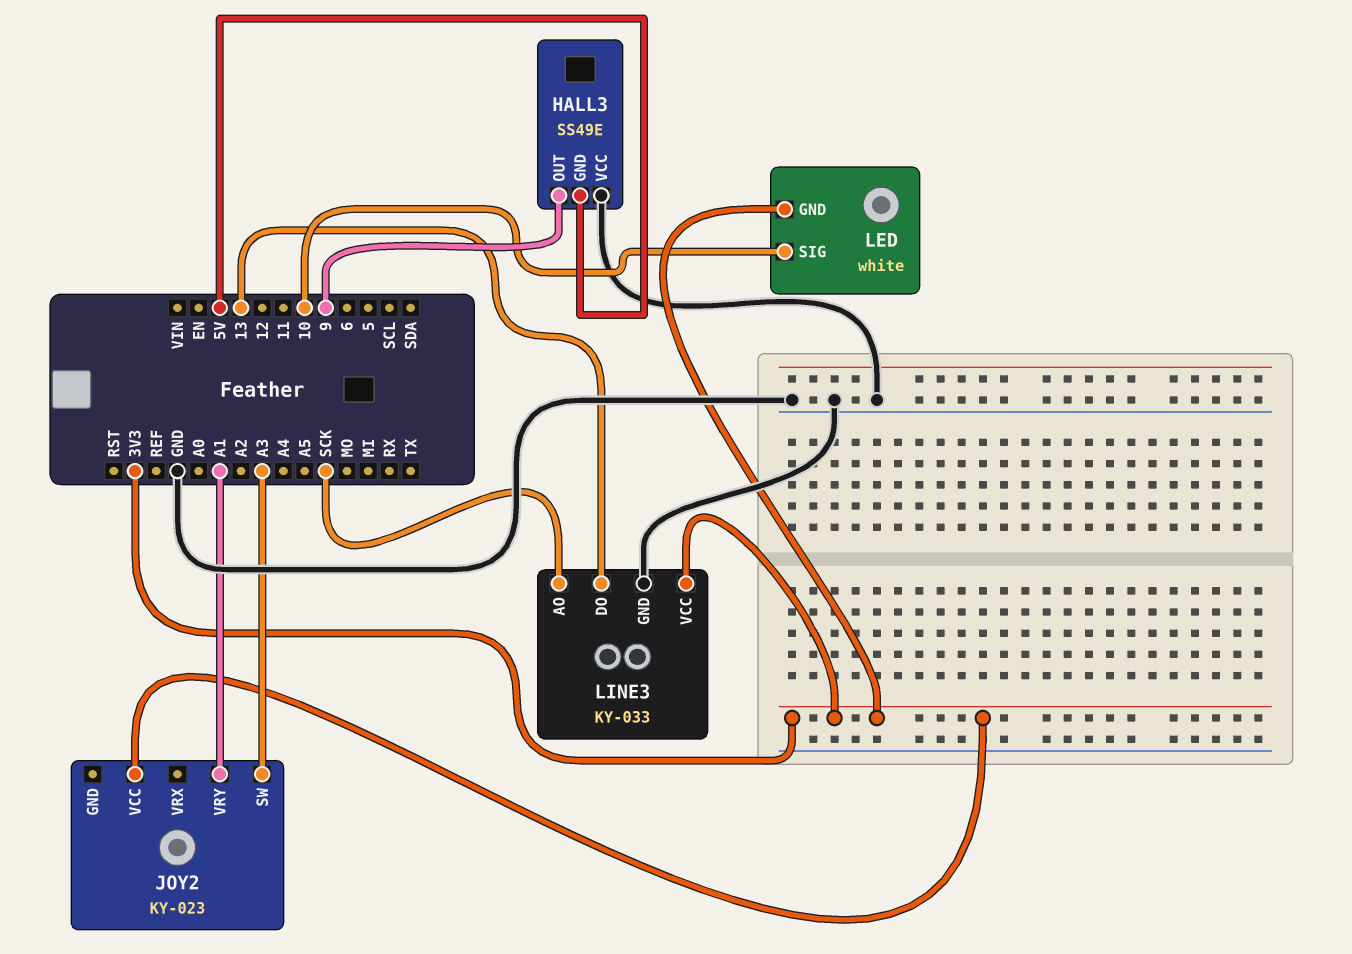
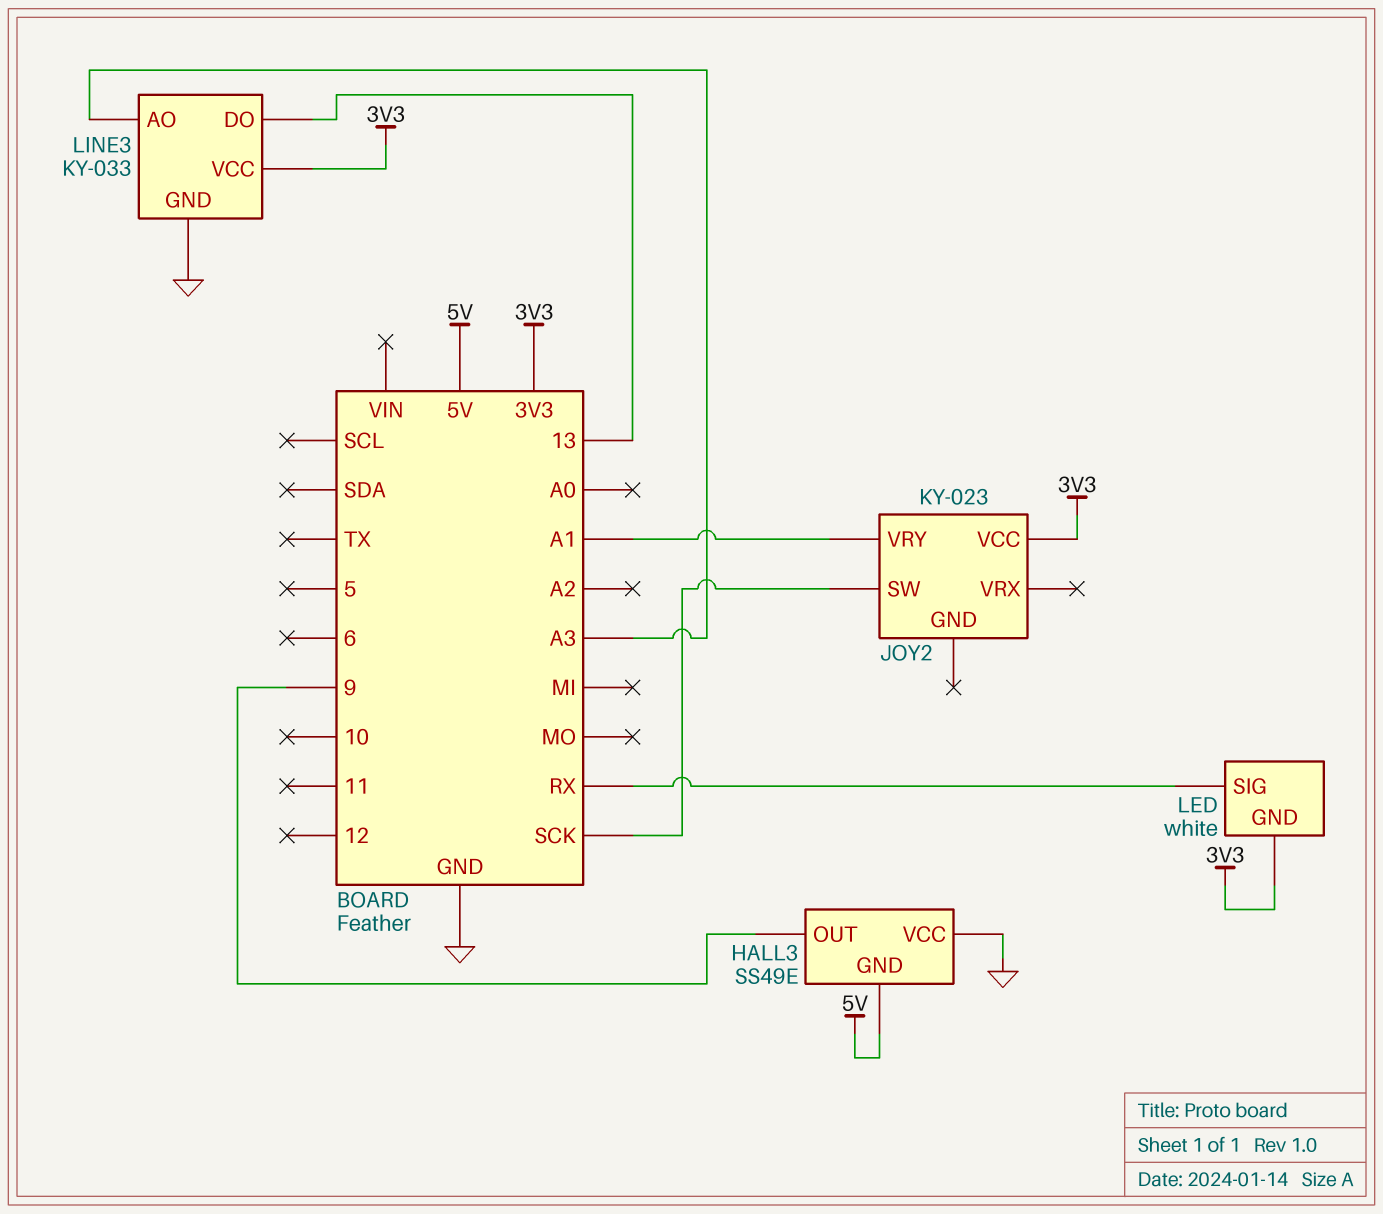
JOY2 pin SW: A3 -> SCK
LED pin SIG: 10 -> RX
LINE3 pin AO: SCK -> A3

